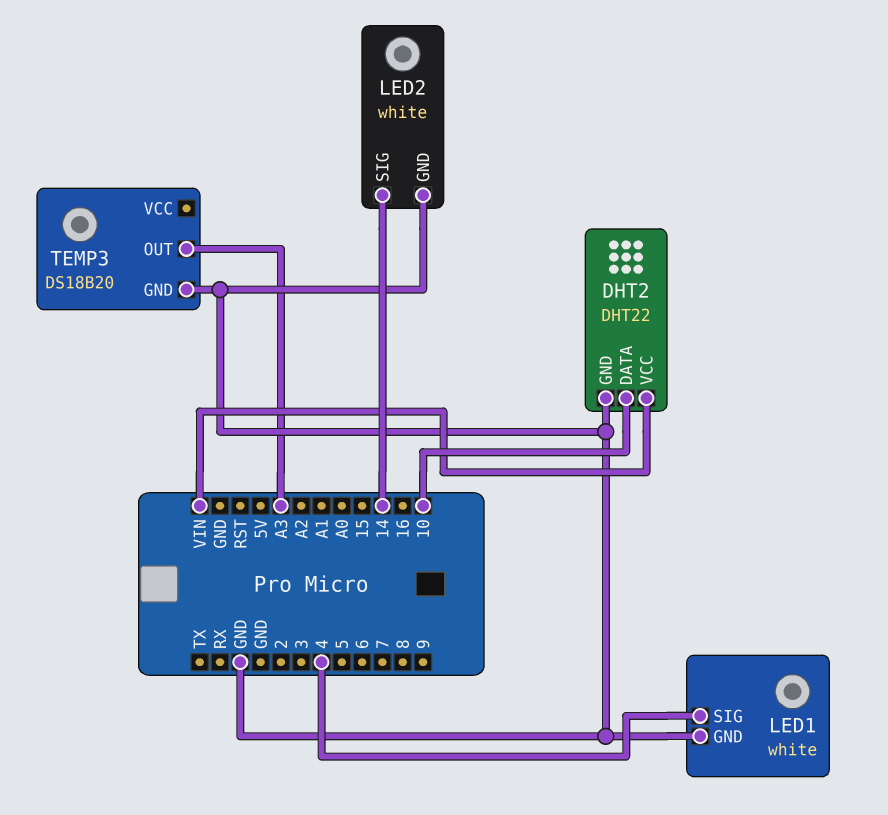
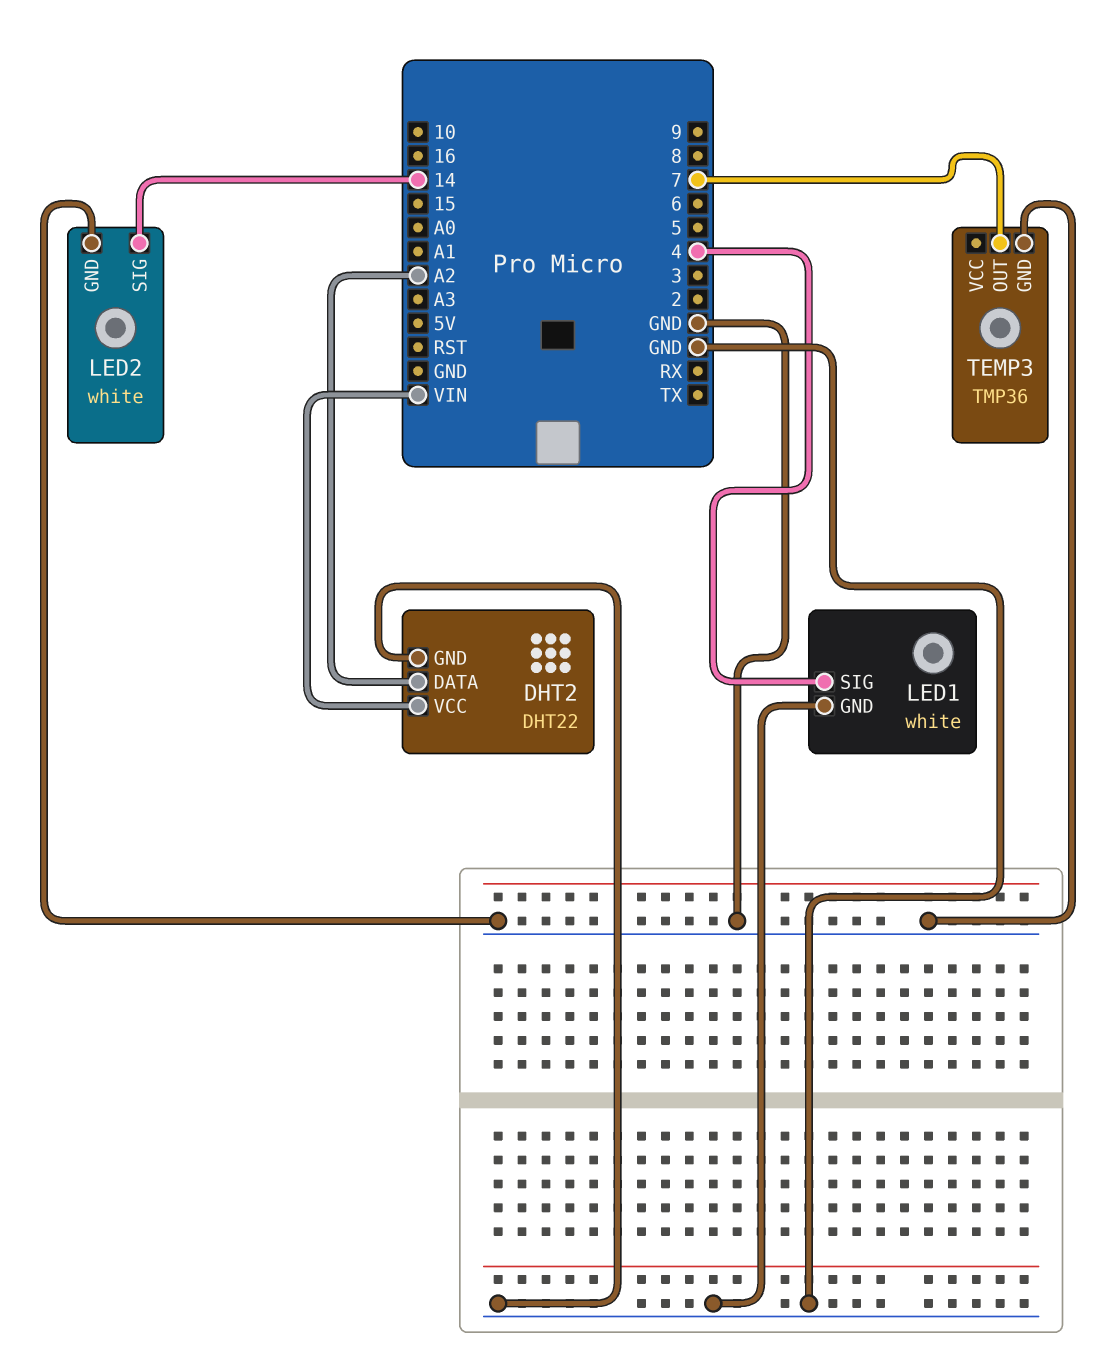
DHT2 pin DATA: 10 -> A2
TEMP3: DS18B20 -> TMP36
TEMP3 pin OUT: A3 -> 7

